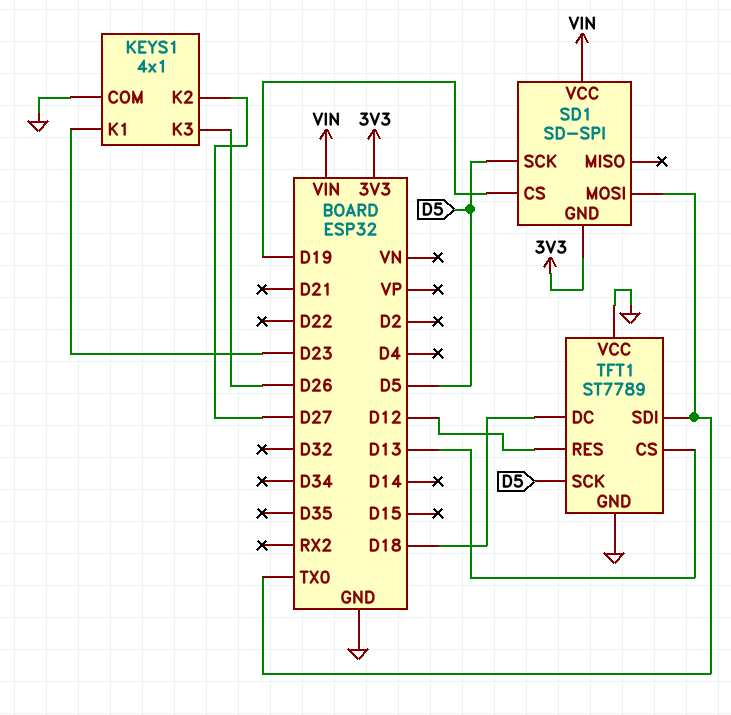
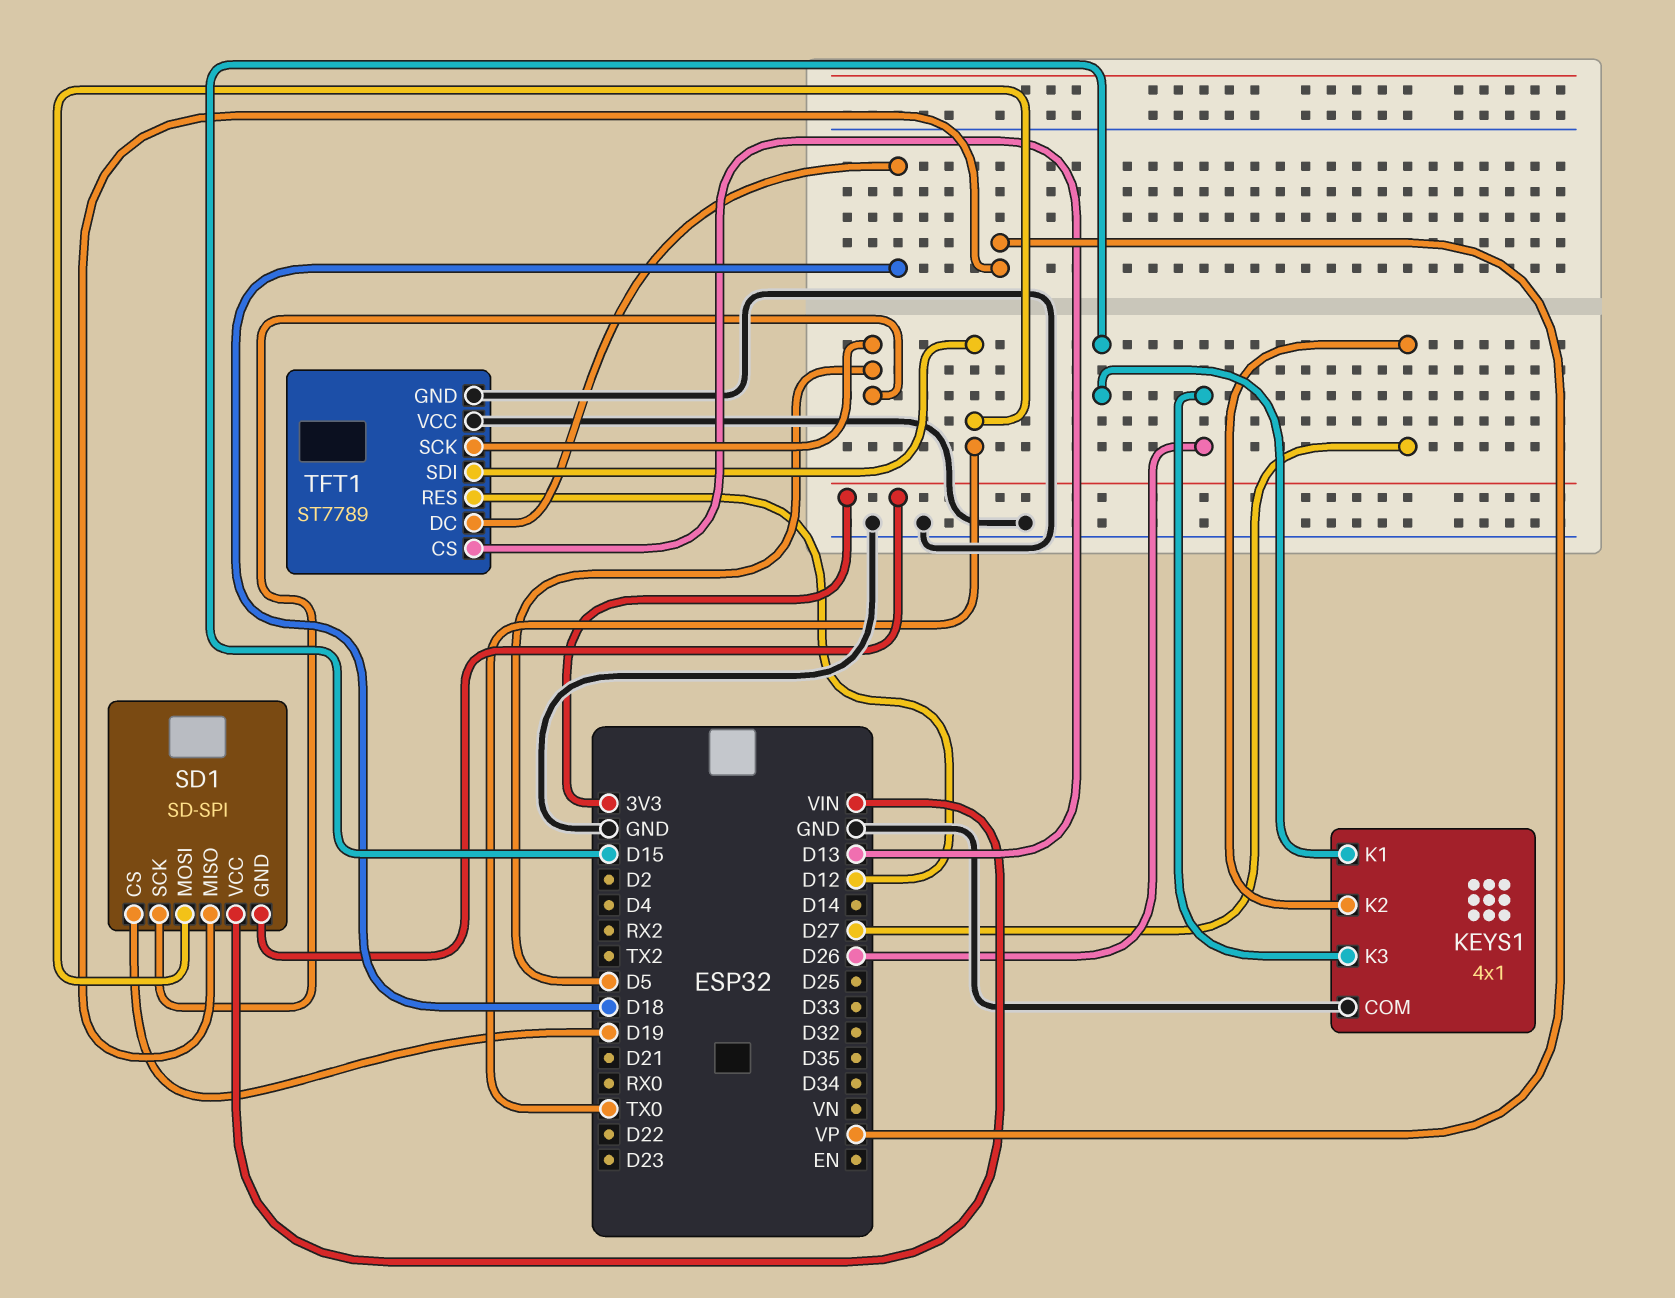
KEYS1 pin K1: D23 -> D15
SD1 pin MISO: none -> VP

